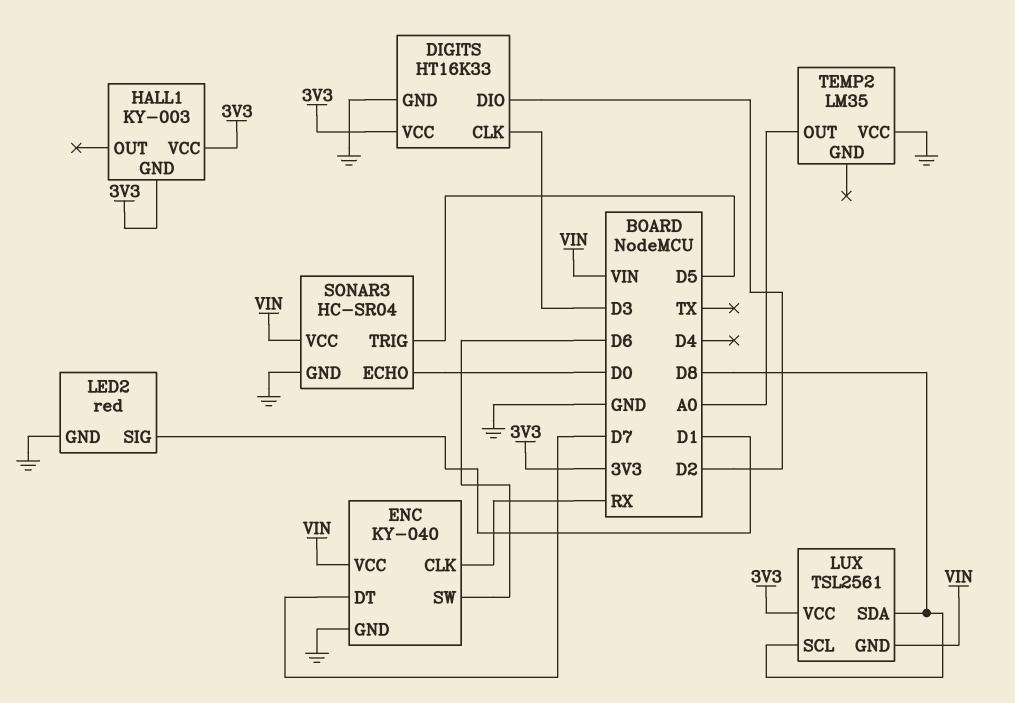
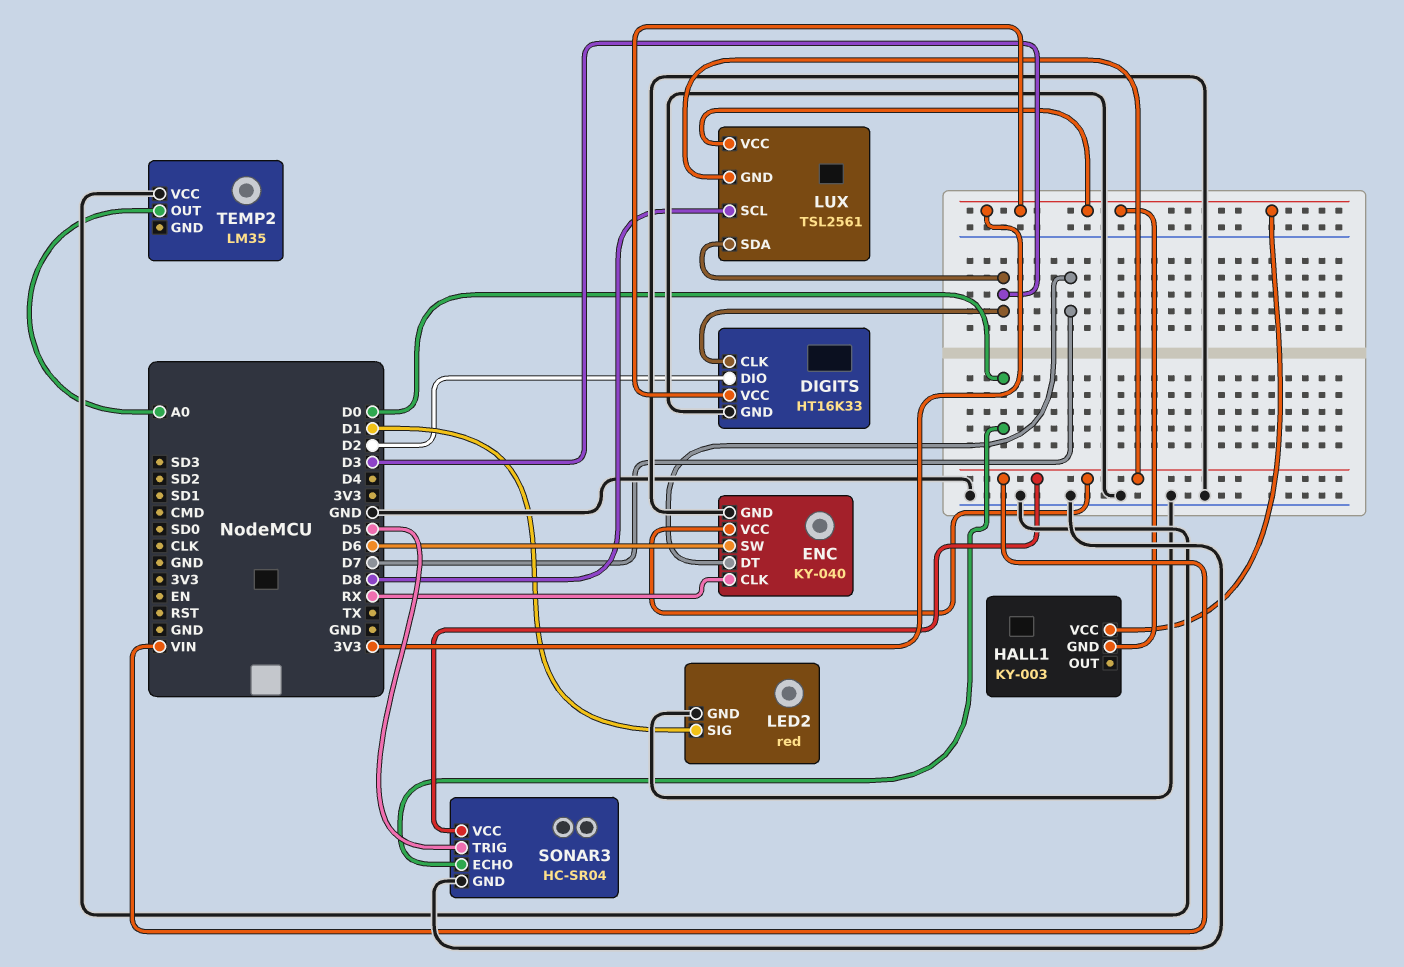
LUX pin SDA: D8 -> D3

